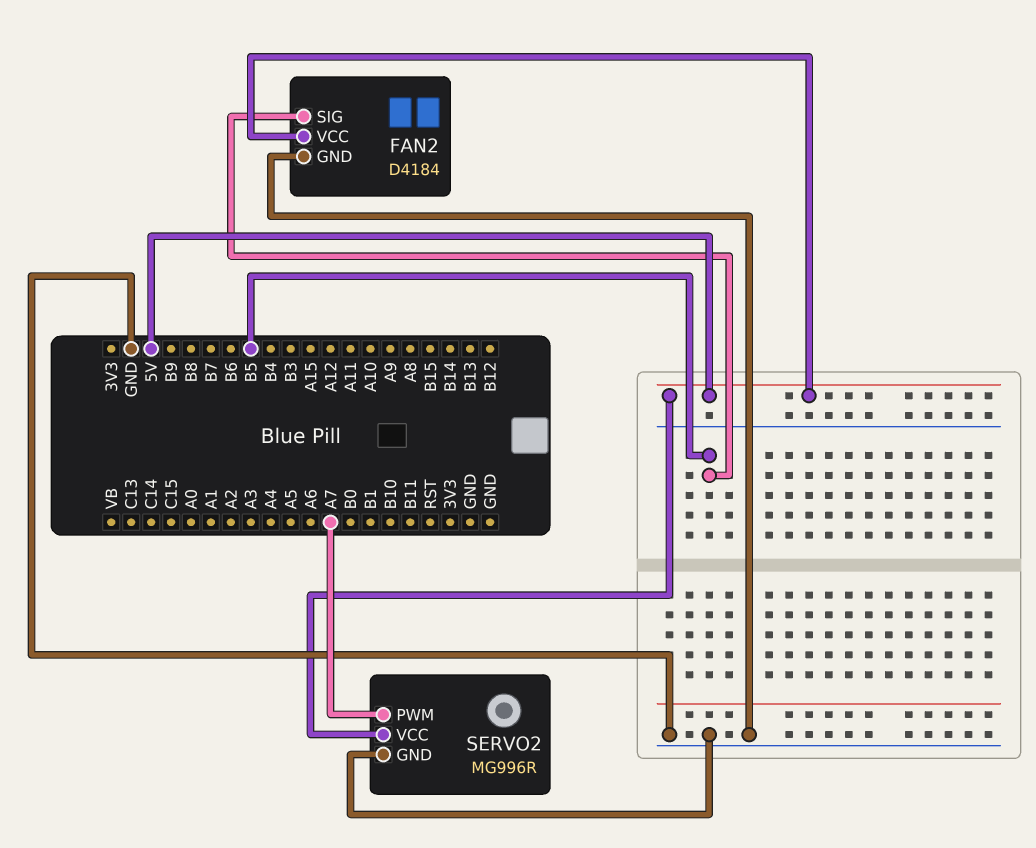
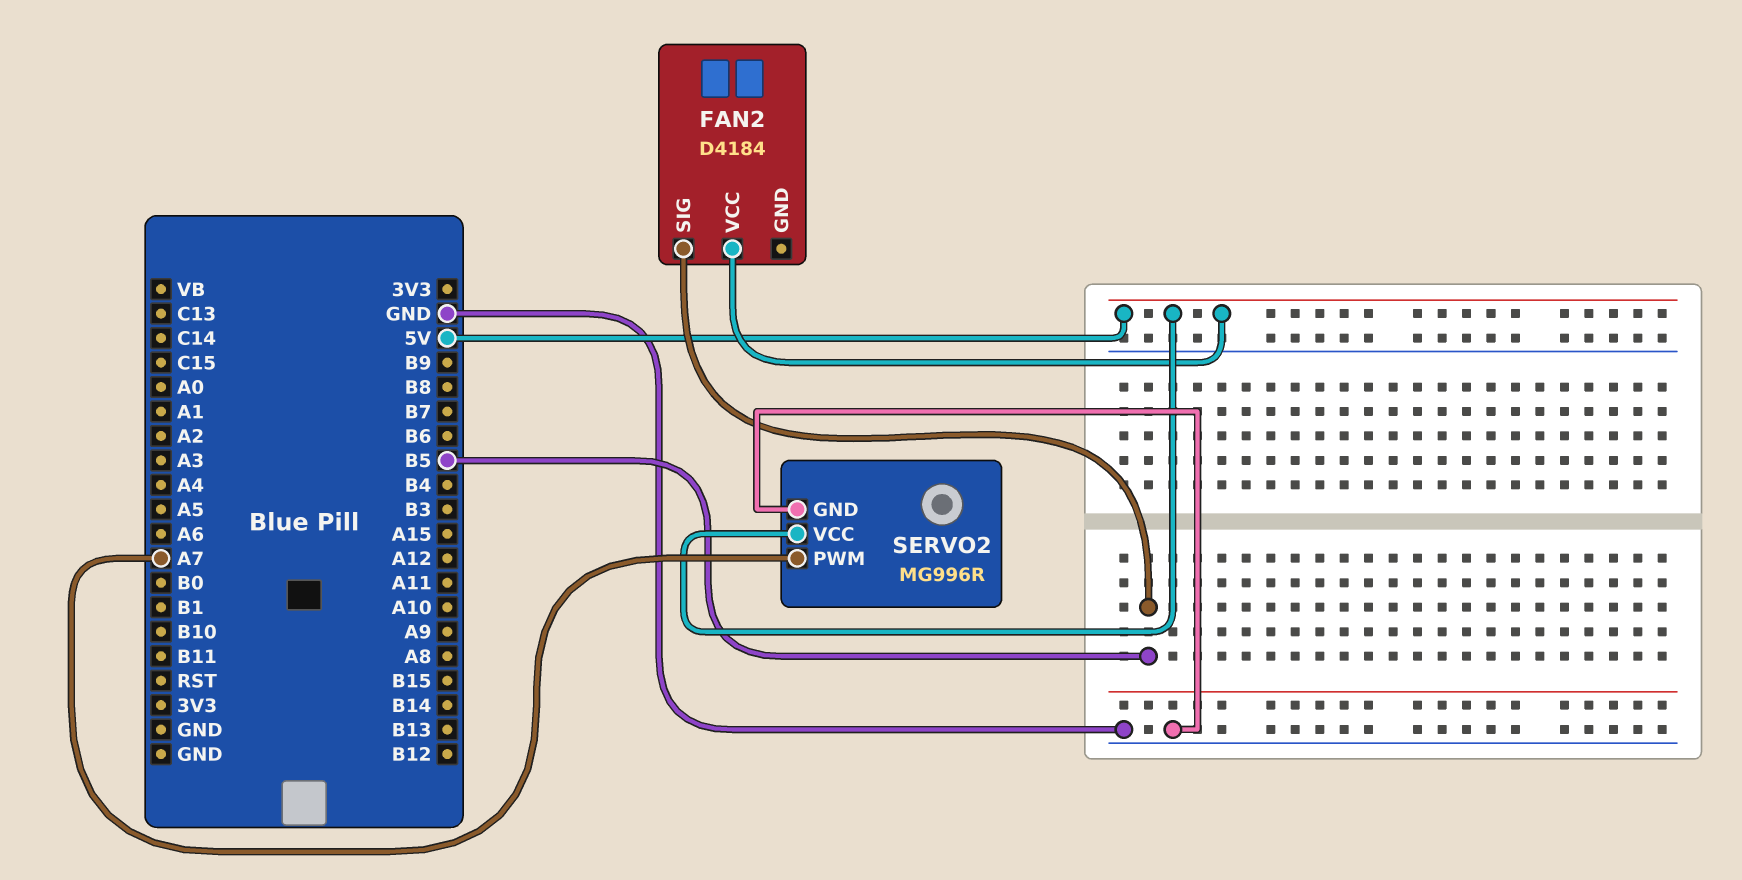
FAN2 pin GND: GND -> none

